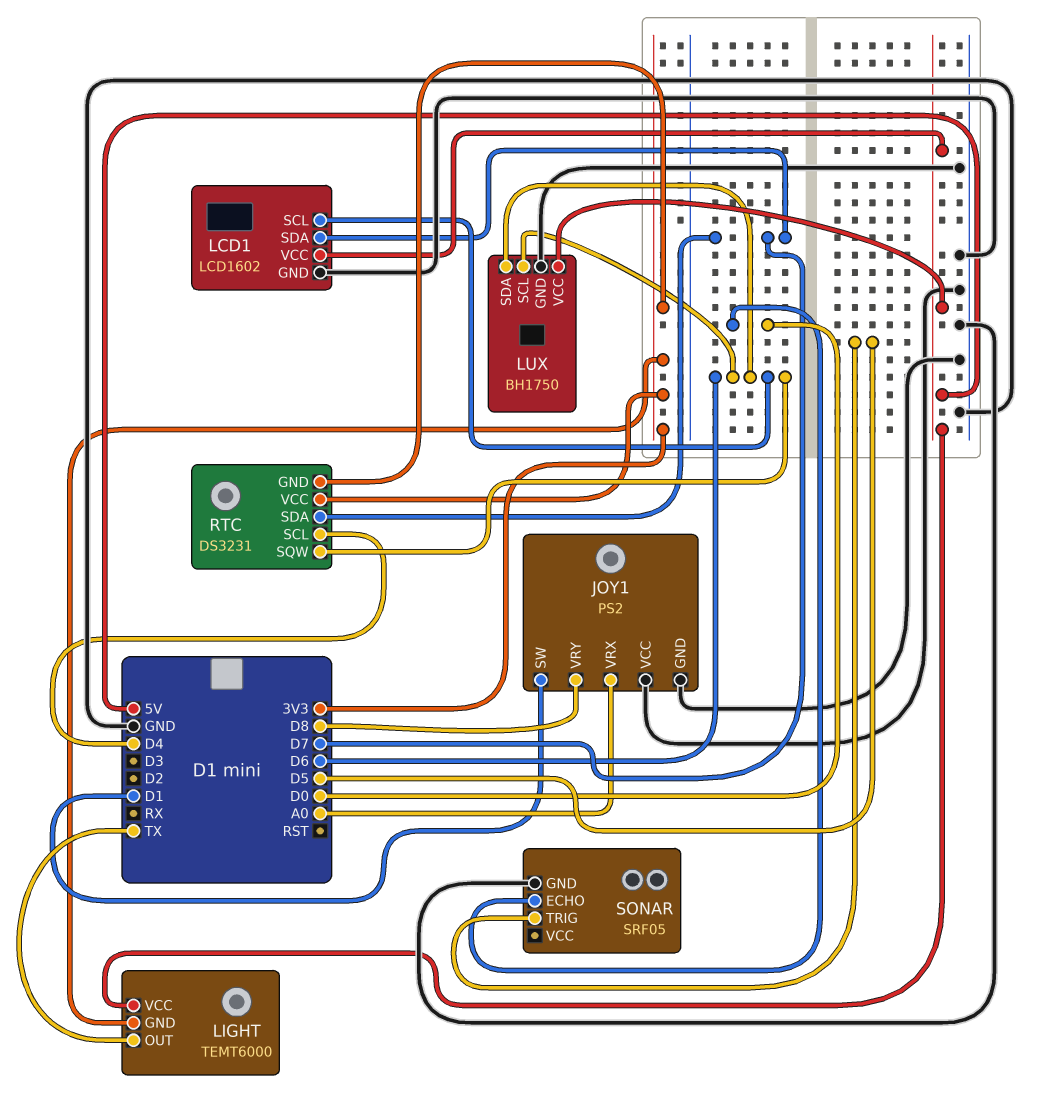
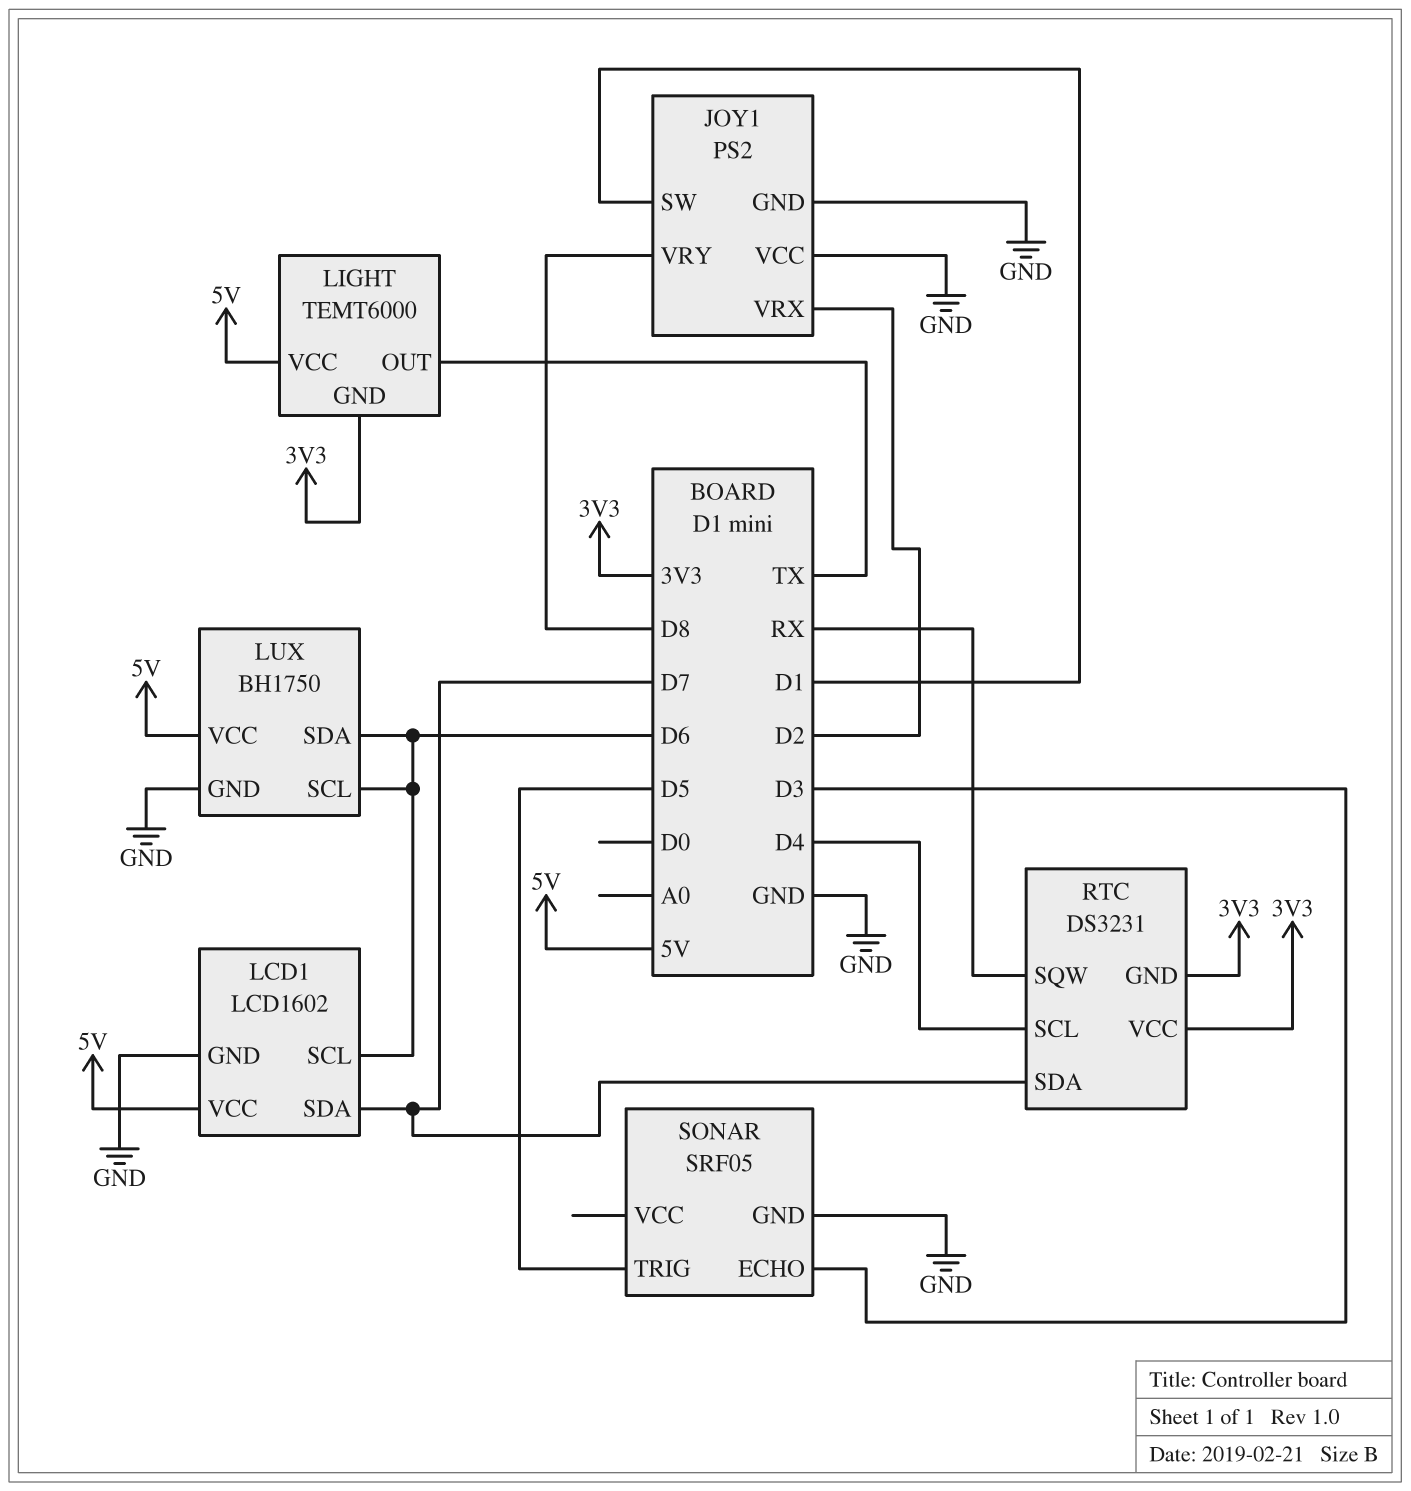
JOY1 pin VRX: A0 -> D2
RTC pin SQW: D6 -> RX
SONAR pin ECHO: D0 -> D3

